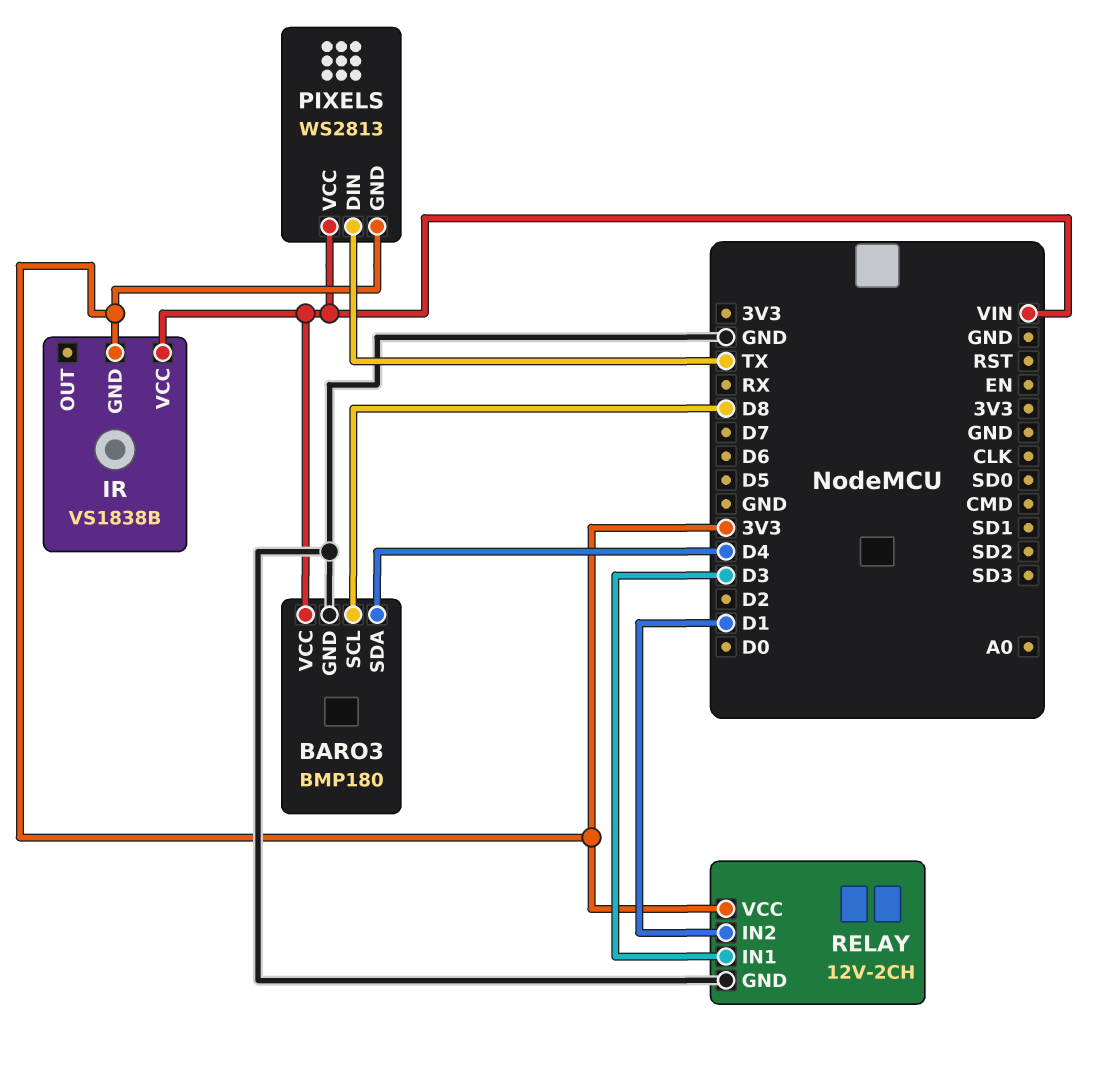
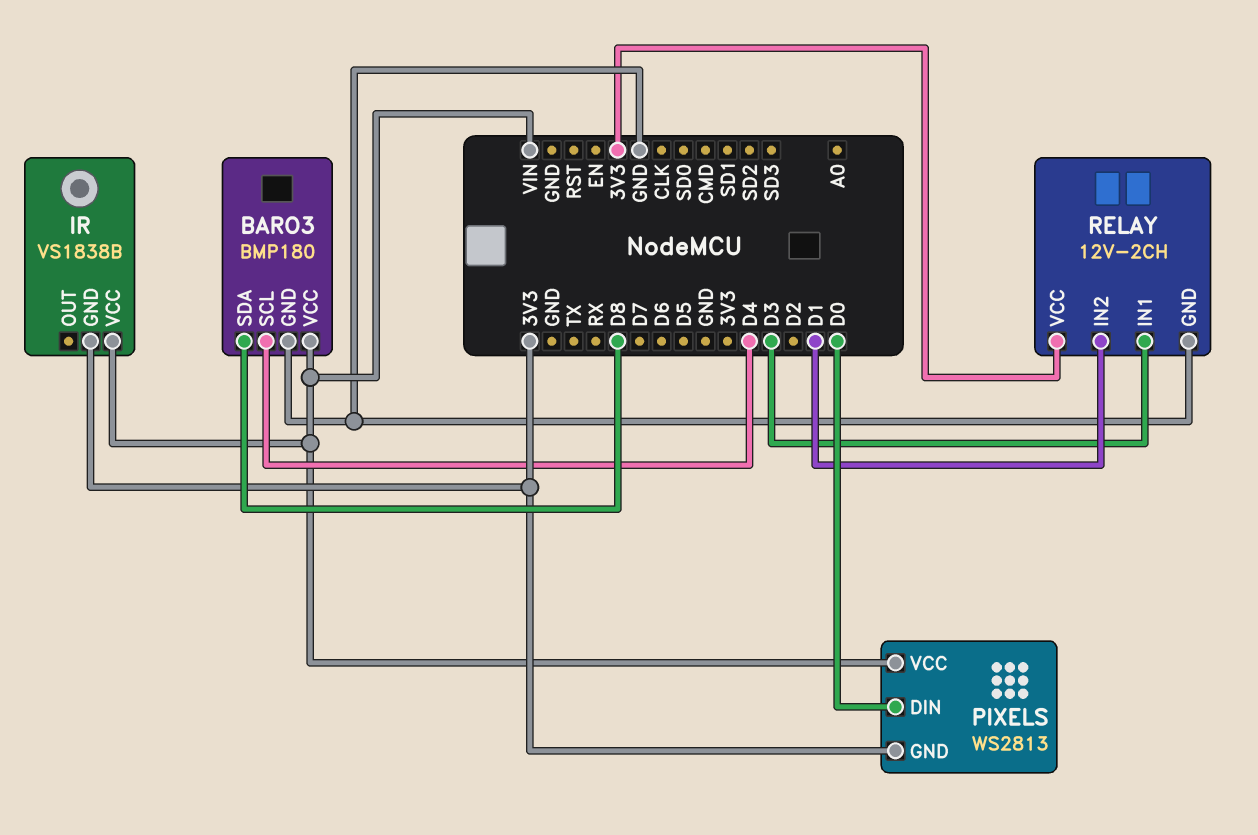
BARO3 pin SCL: D8 -> D4
BARO3 pin SDA: D4 -> D8
PIXELS pin DIN: TX -> D0

